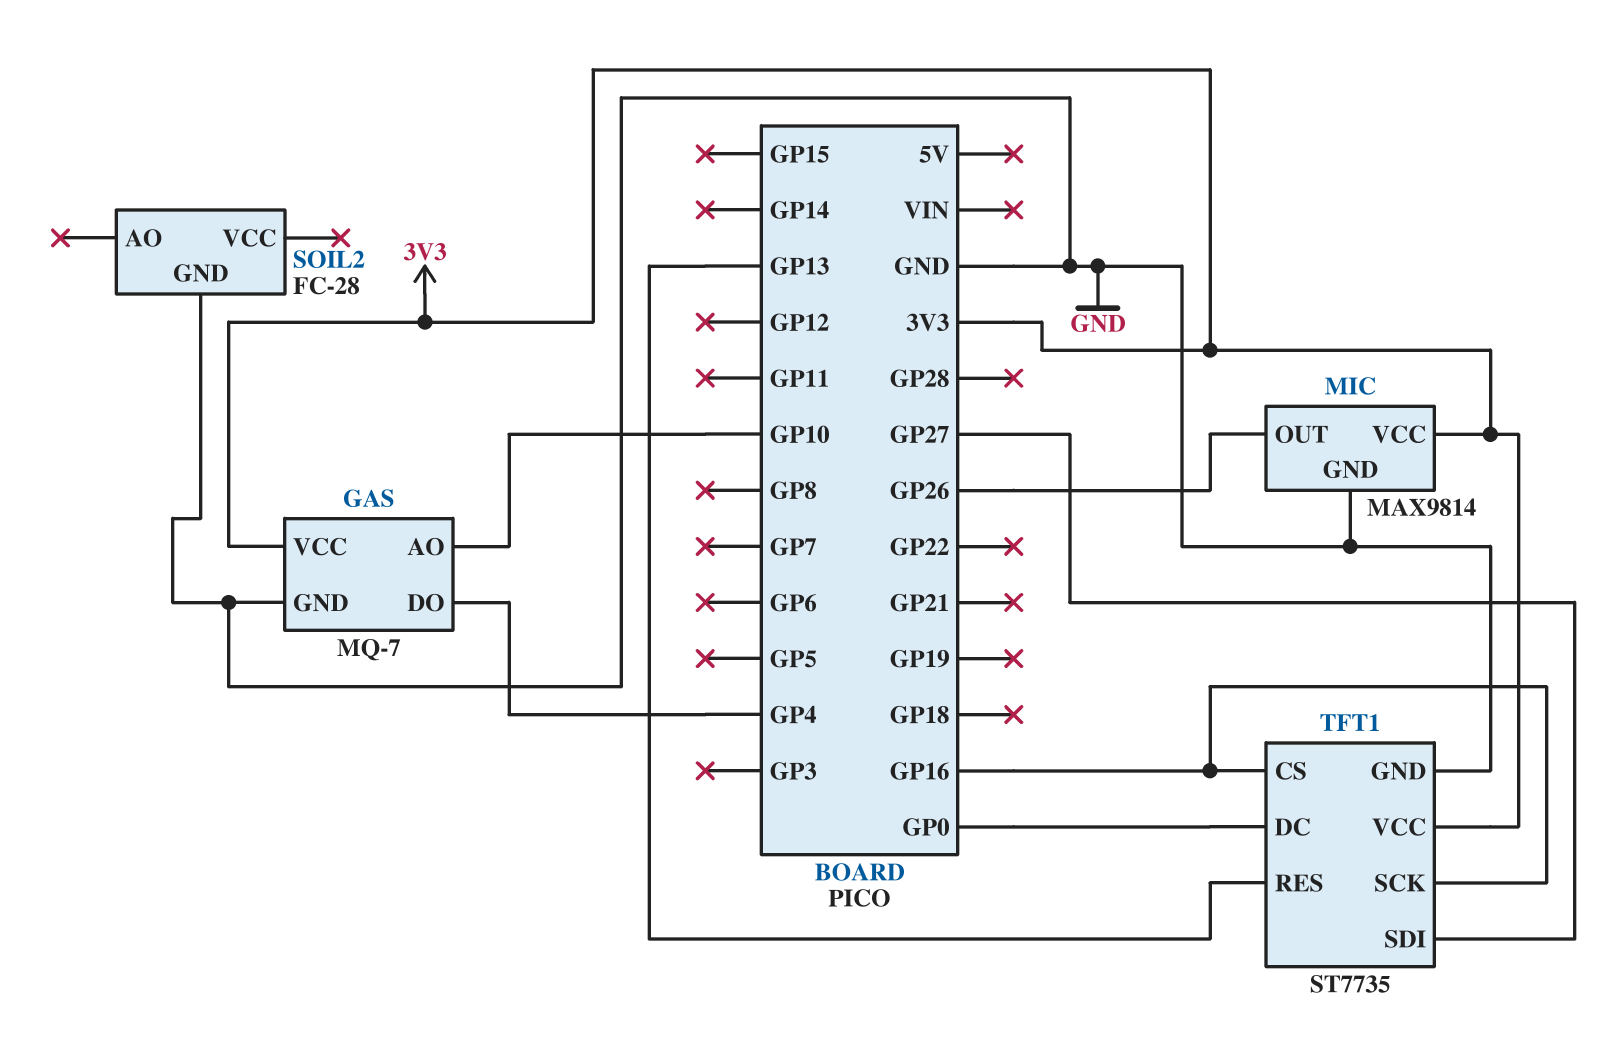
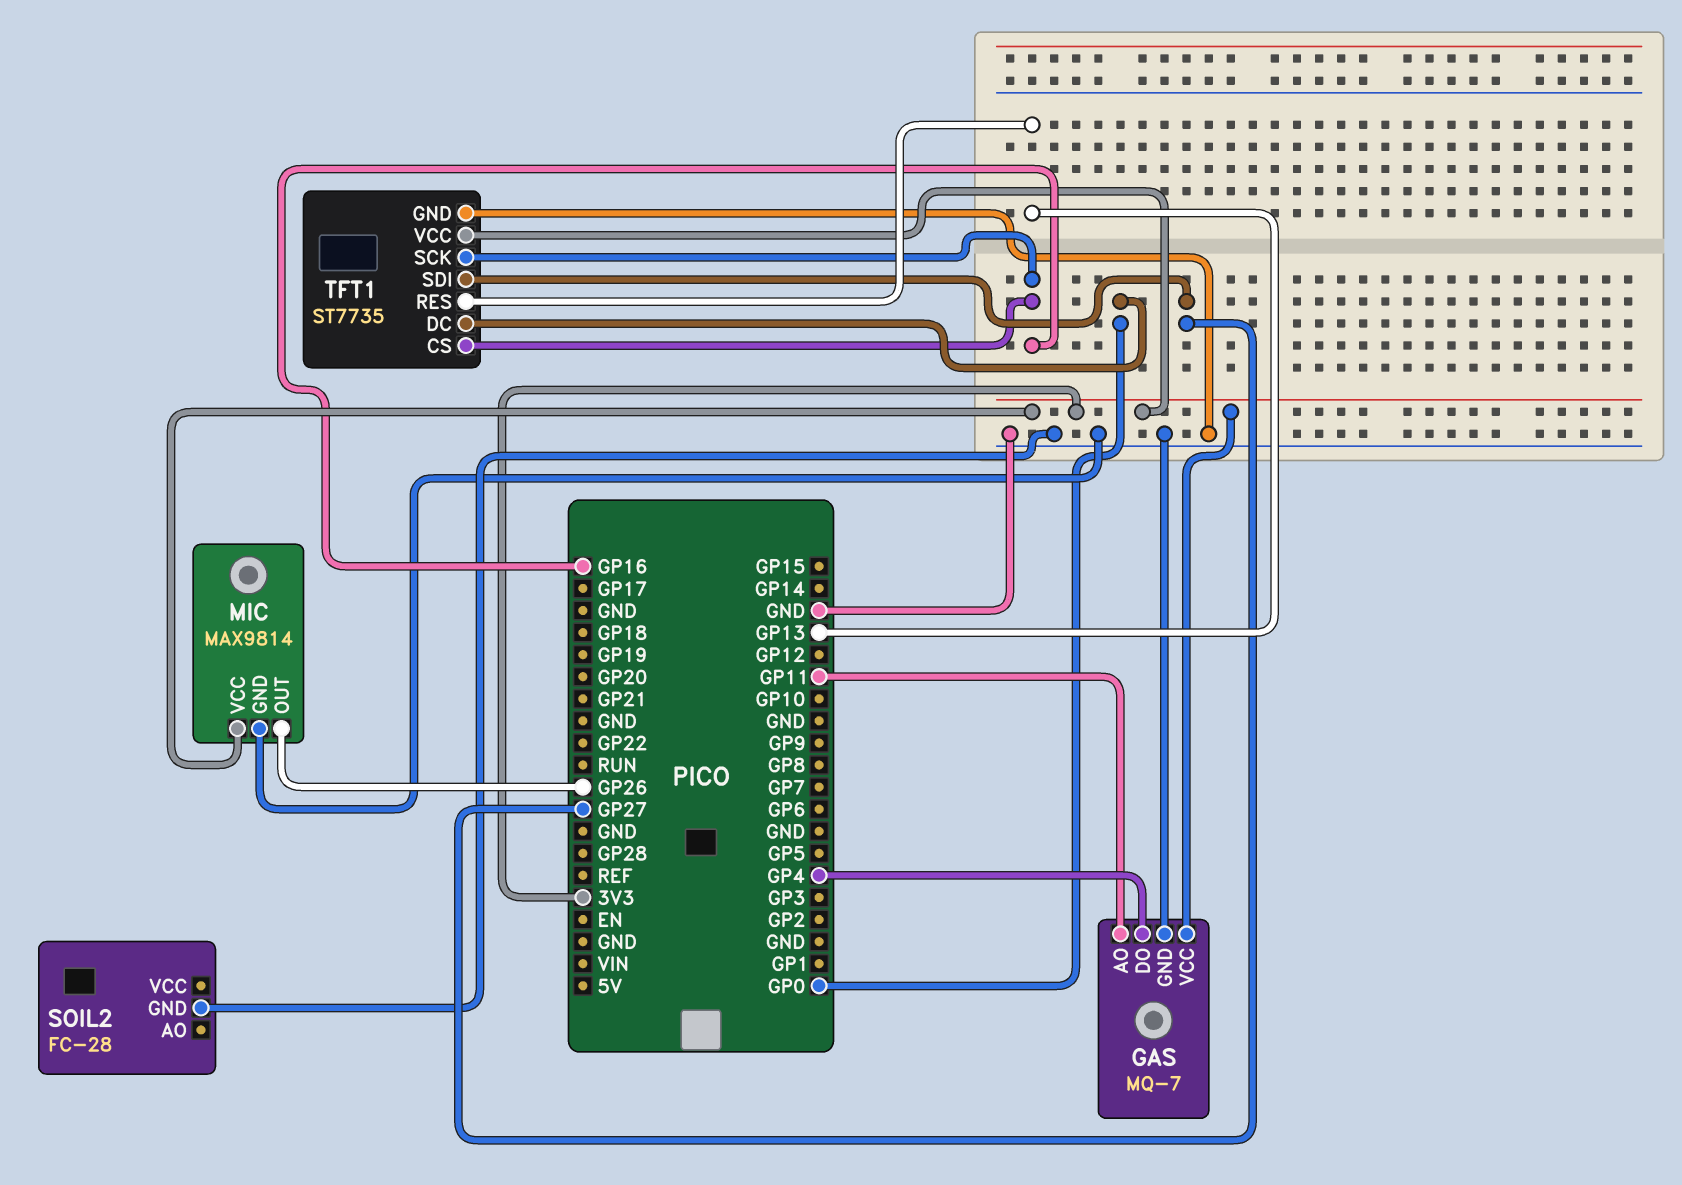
GAS pin AO: GP10 -> GP11

